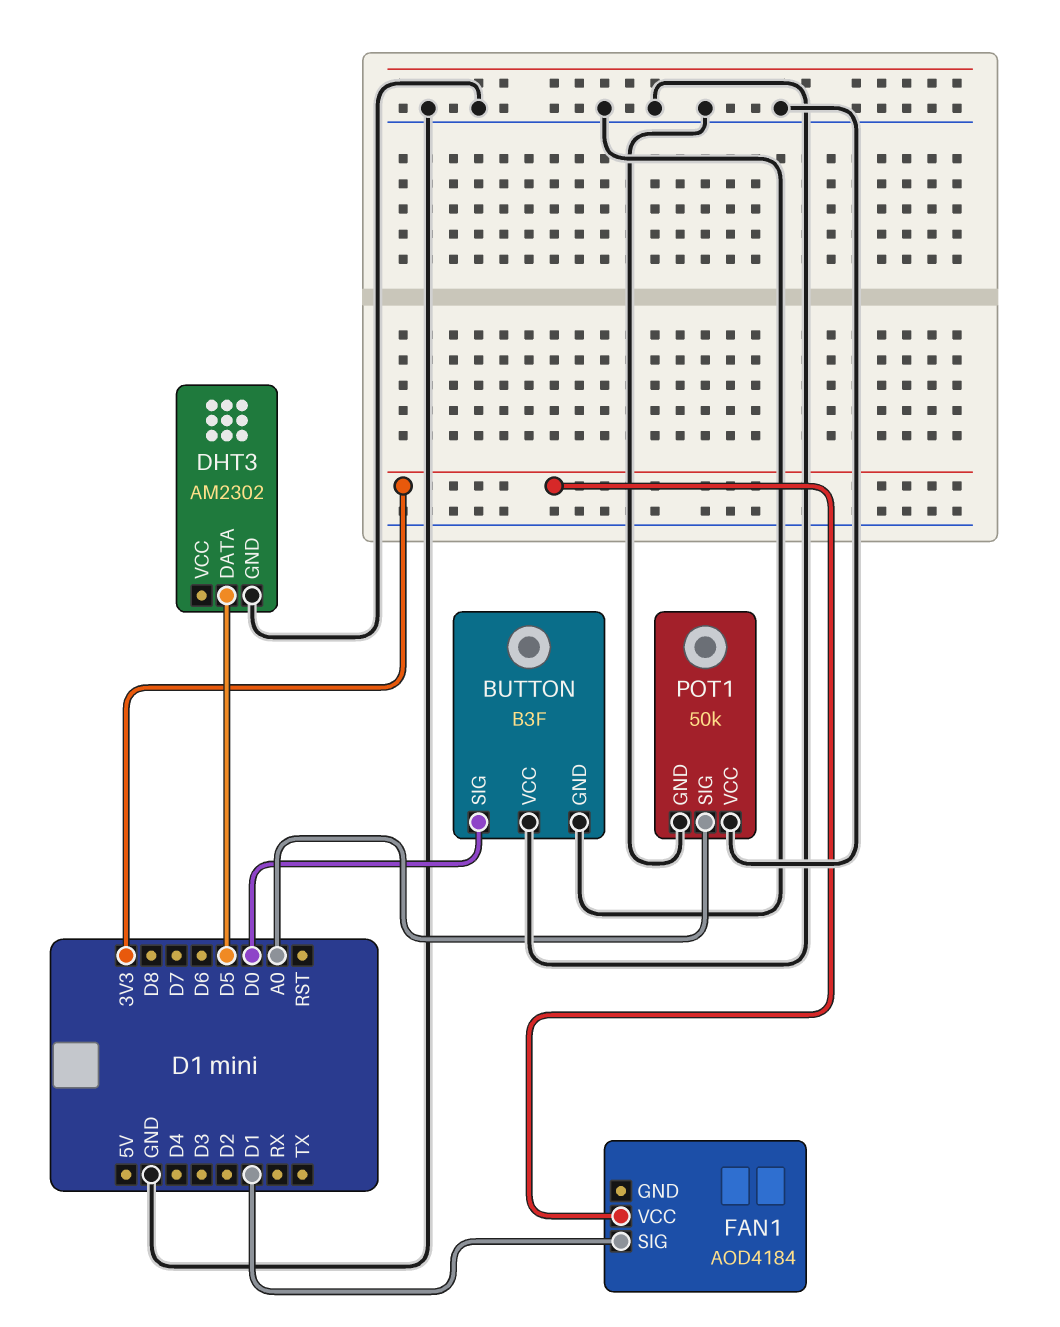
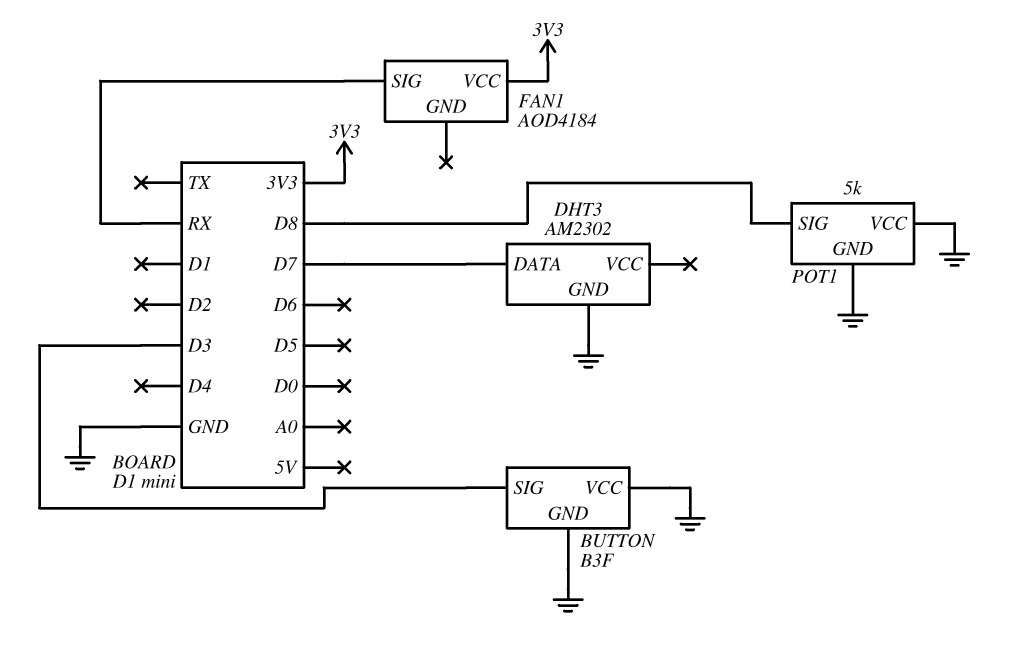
BUTTON pin SIG: D0 -> D3
DHT3 pin DATA: D5 -> D7
FAN1 pin SIG: D1 -> RX
POT1: 50k -> 5k
POT1 pin SIG: A0 -> D8

